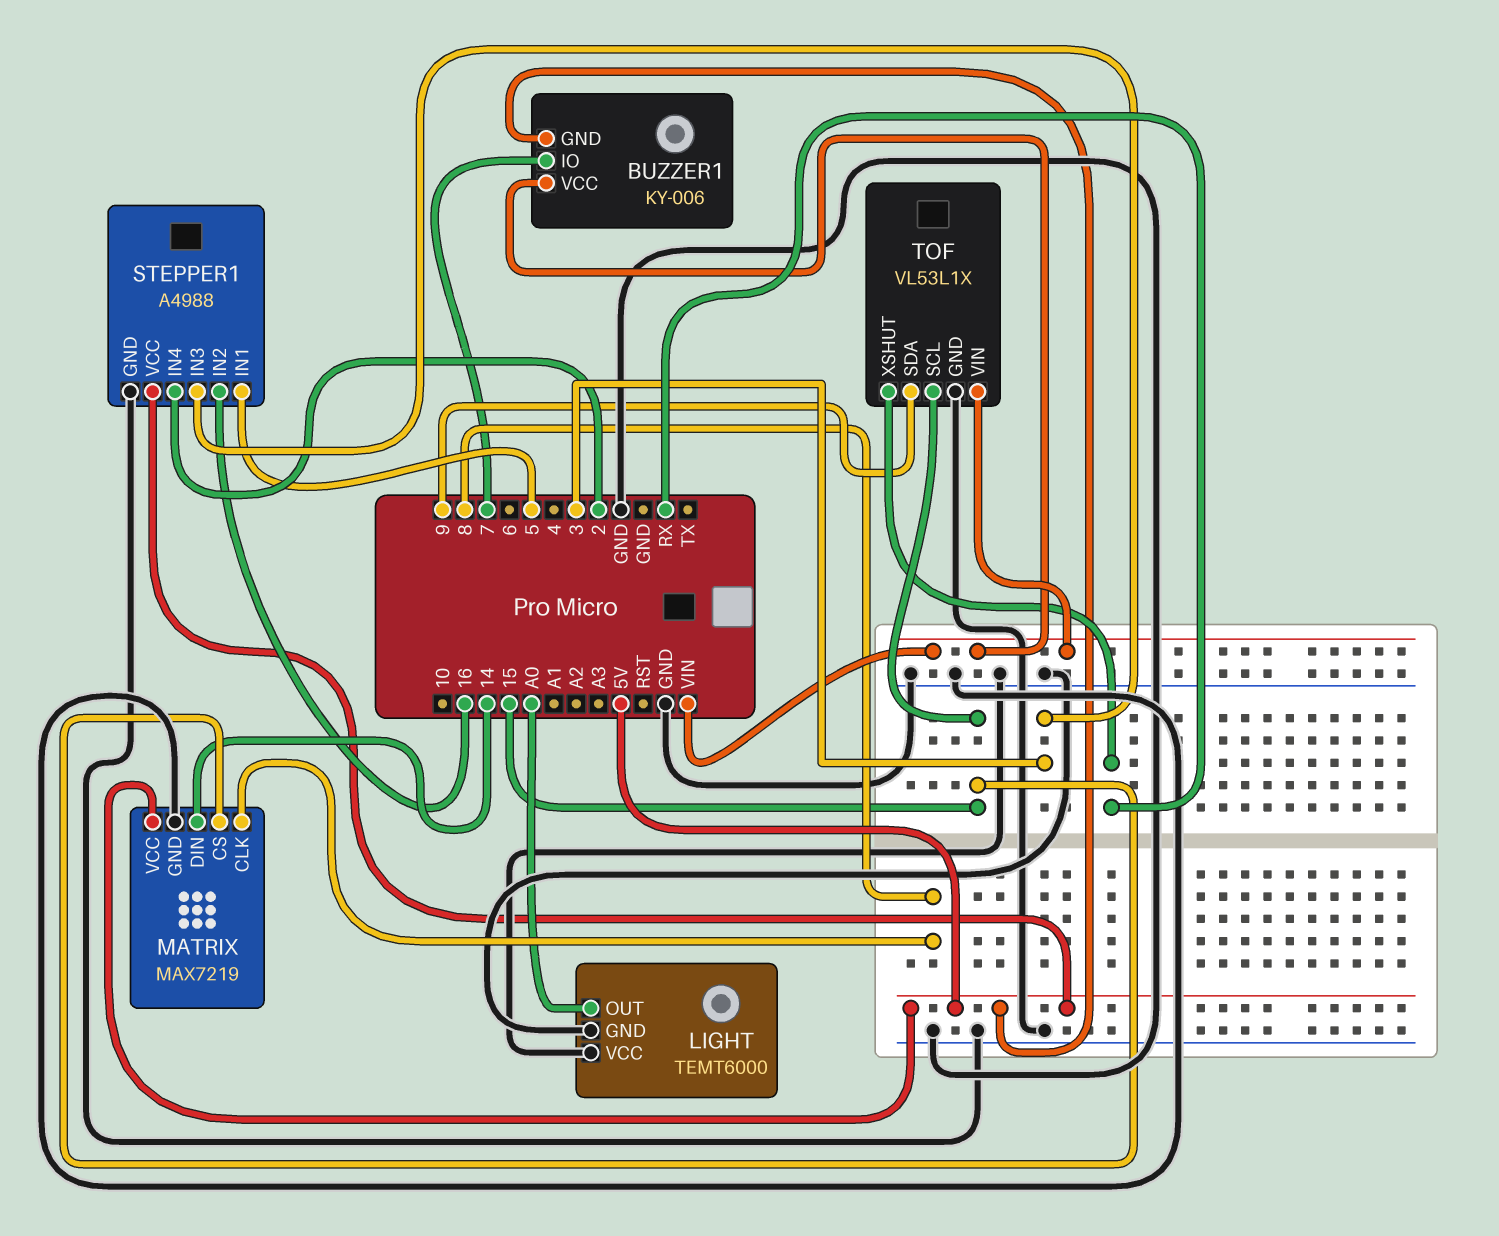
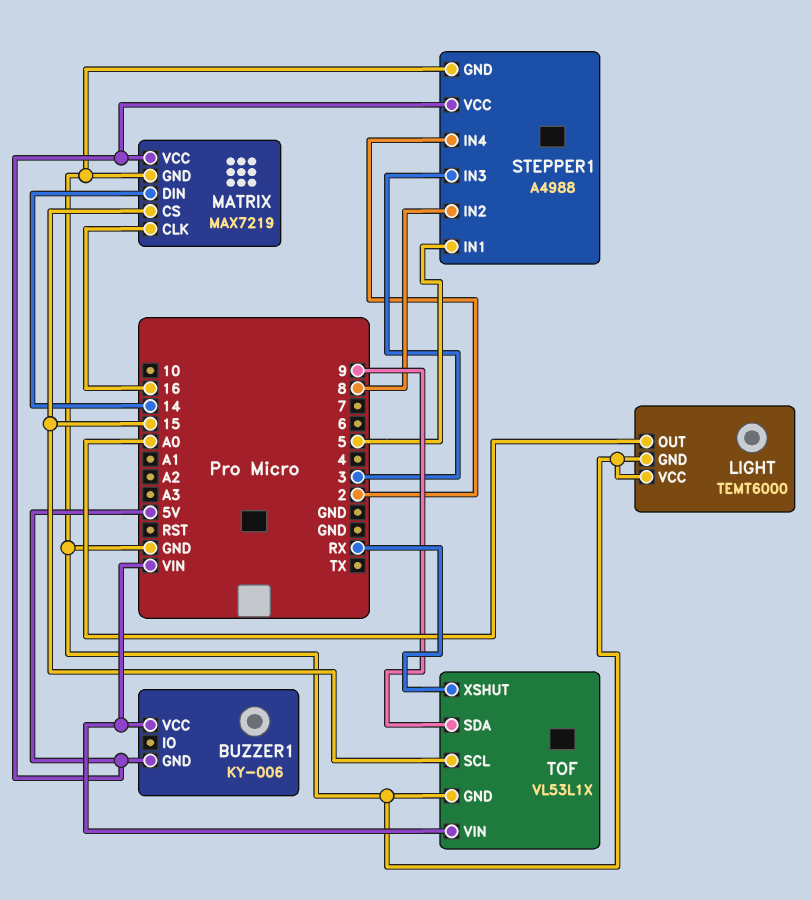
BUZZER1 pin IO: 7 -> none
MATRIX pin CLK: 8 -> 16
STEPPER1 pin IN2: 16 -> 8

